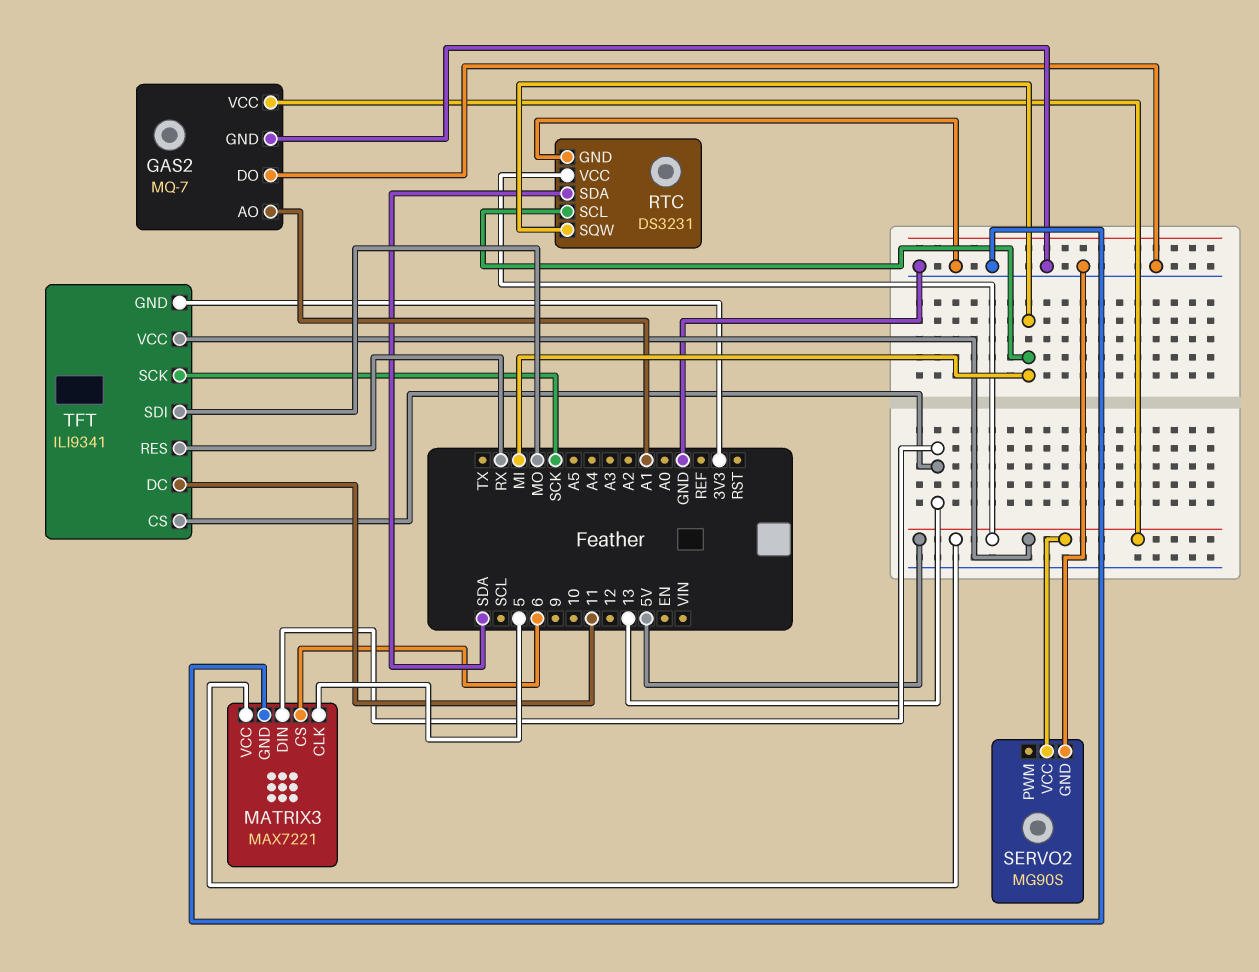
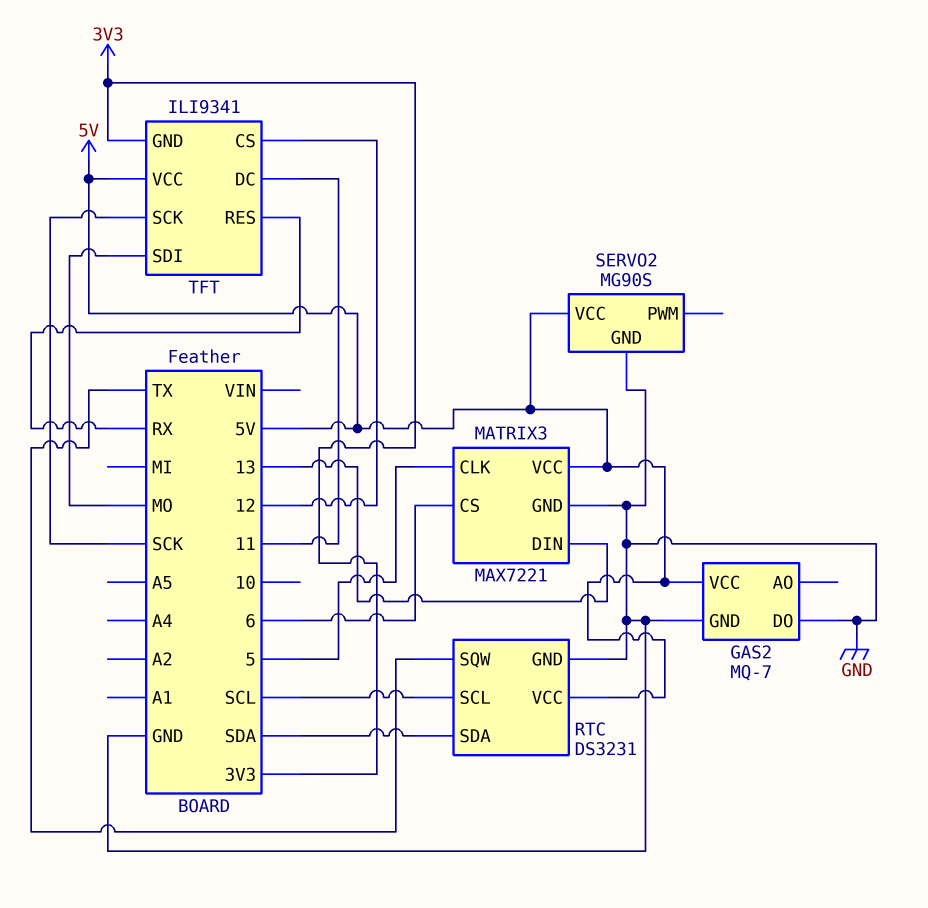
GAS2 pin AO: A1 -> none
RTC pin SCL: MI -> SCL
RTC pin SQW: MI -> TX
TFT pin CS: 13 -> 12

